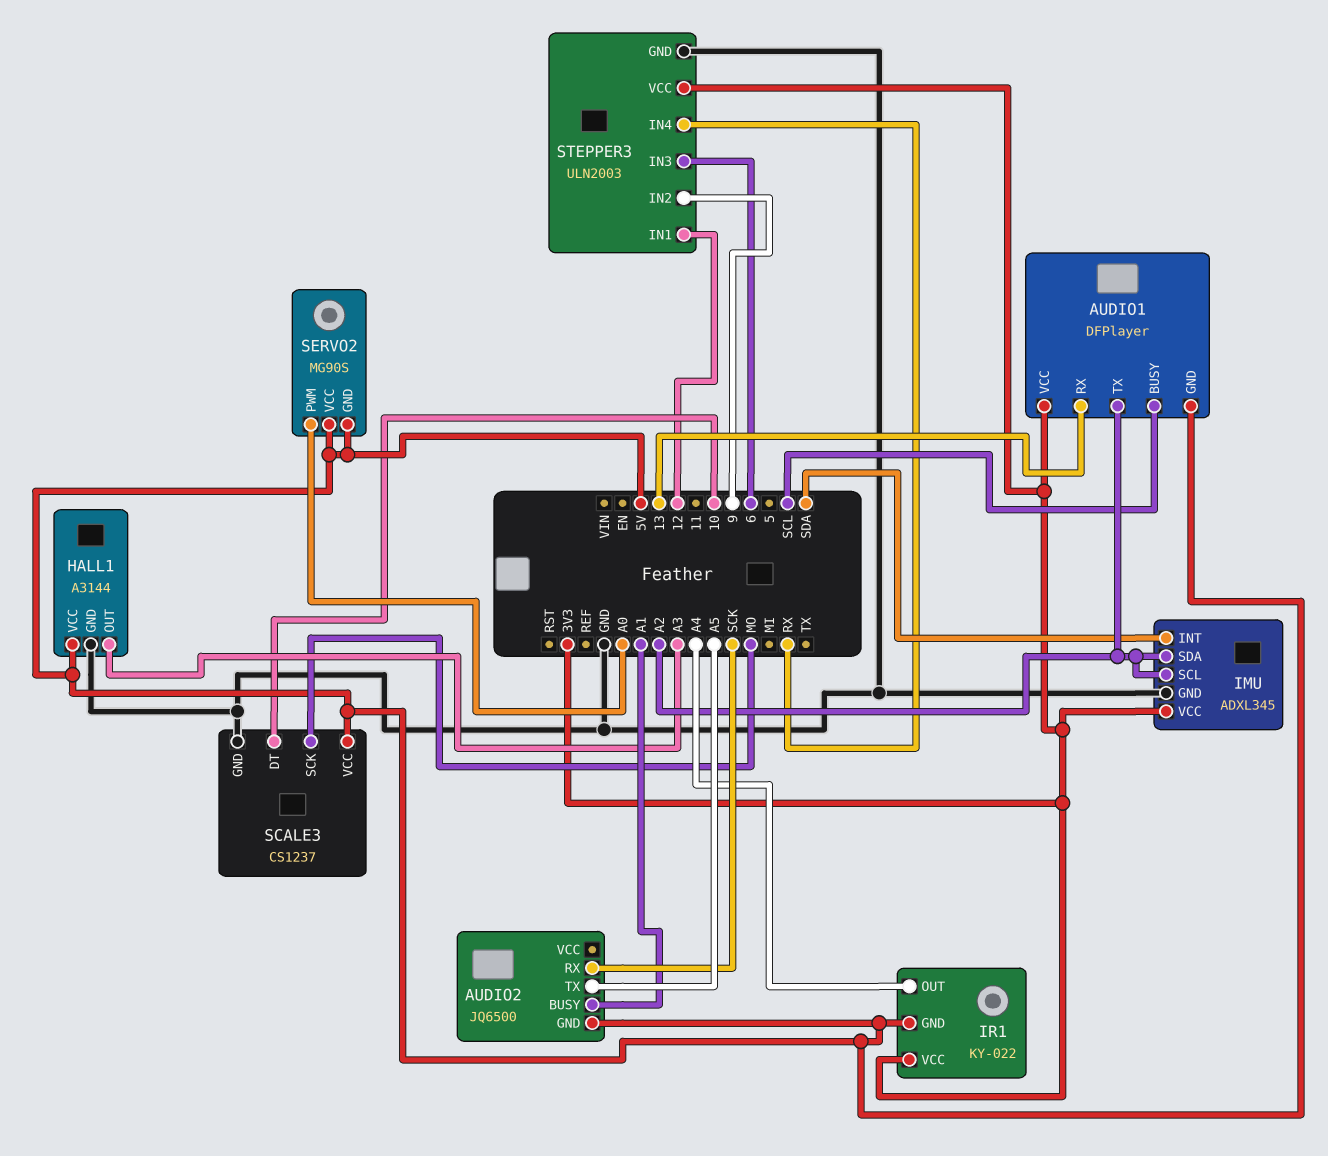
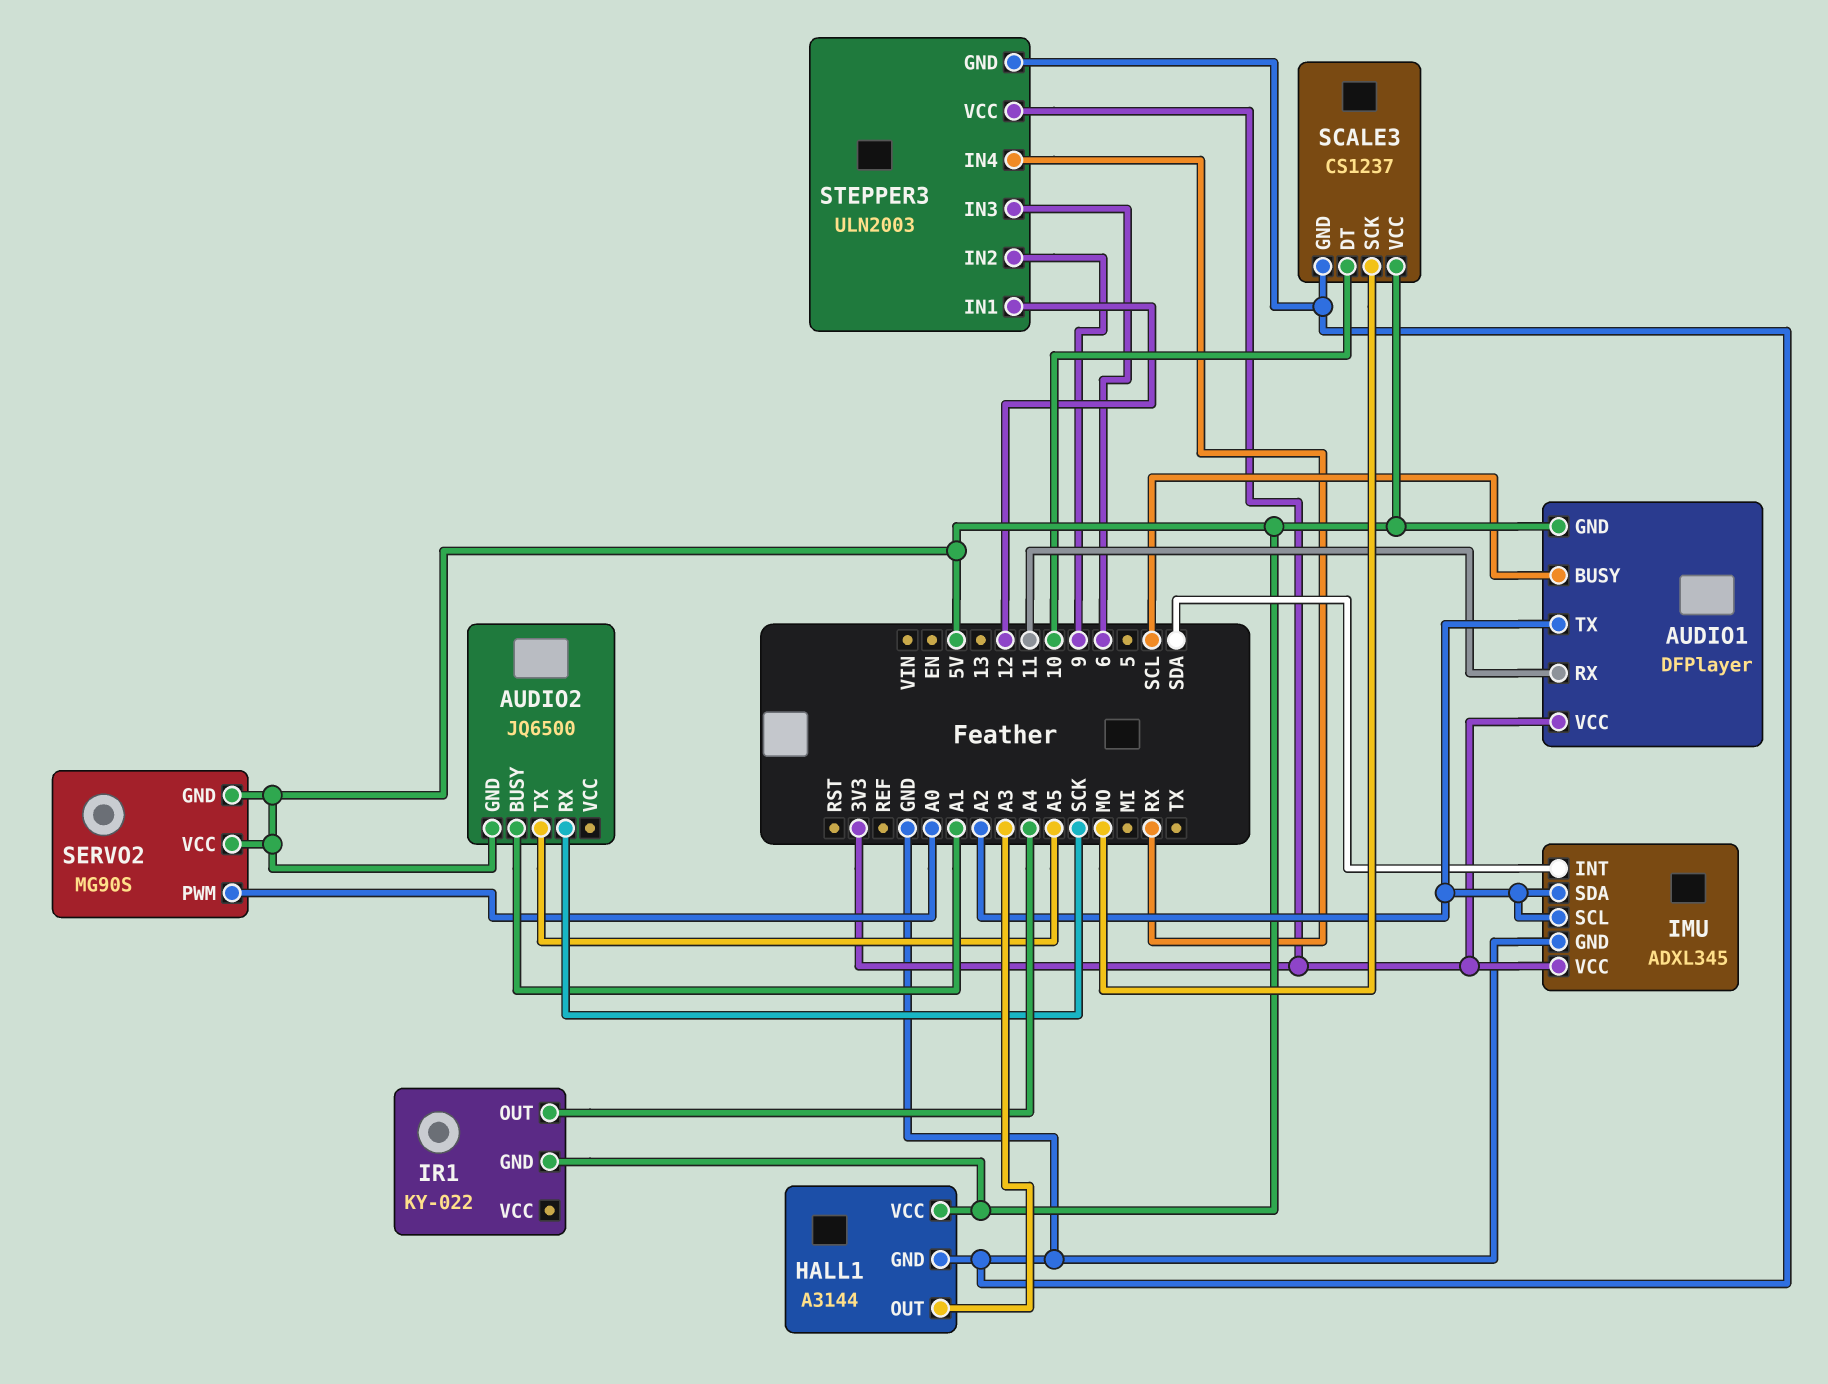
AUDIO1 pin RX: 13 -> 11
IR1 pin VCC: 3V3 -> none

